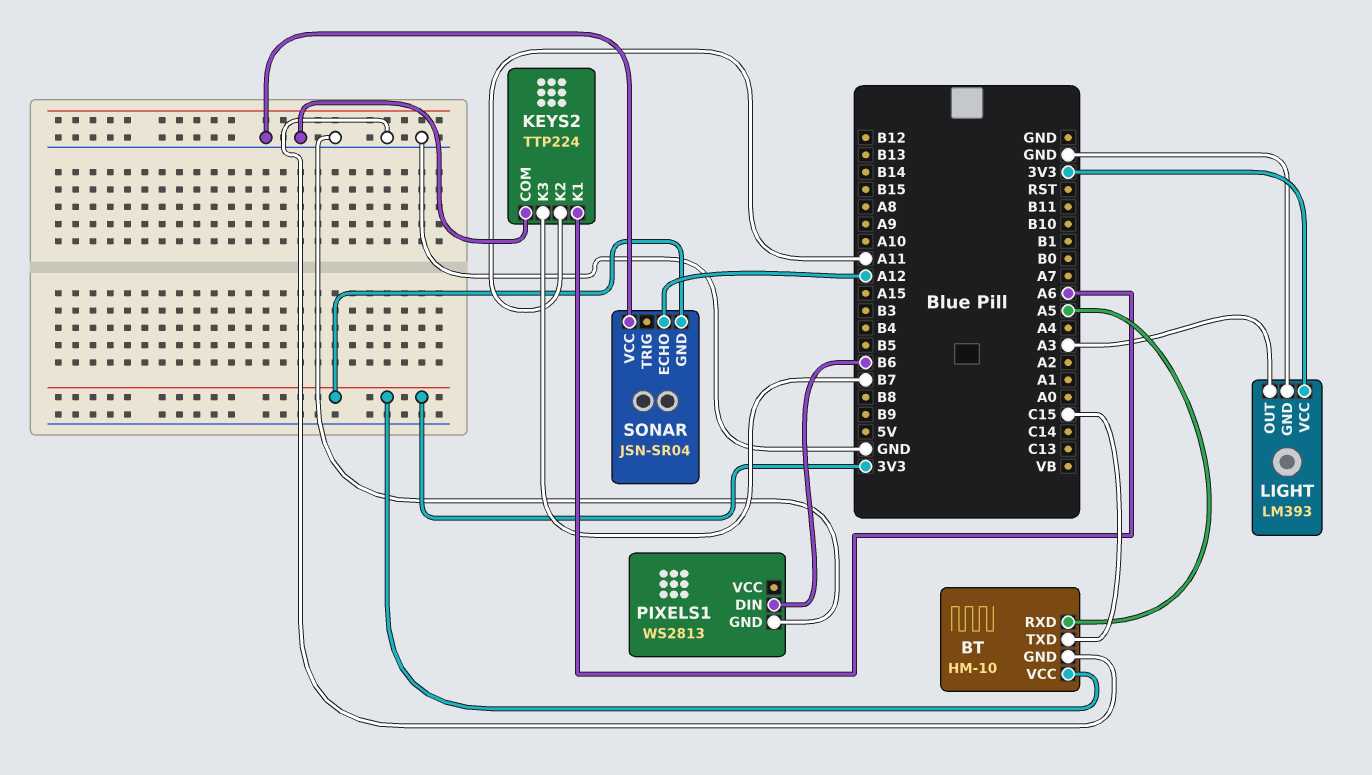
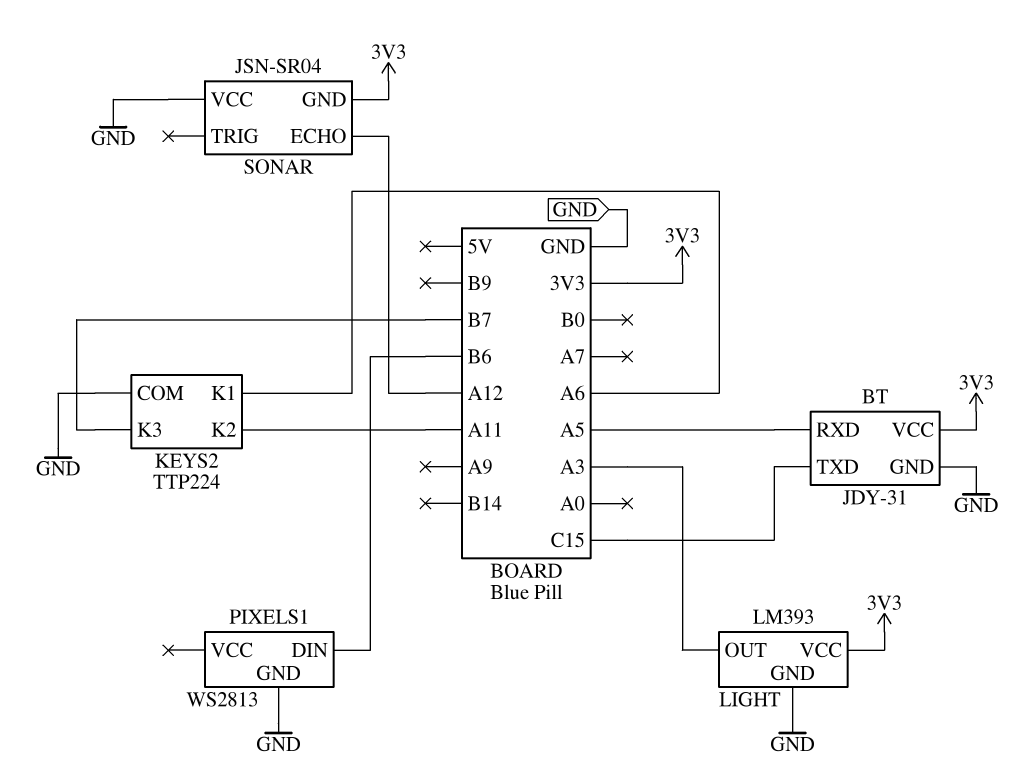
BT: HM-10 -> JDY-31

